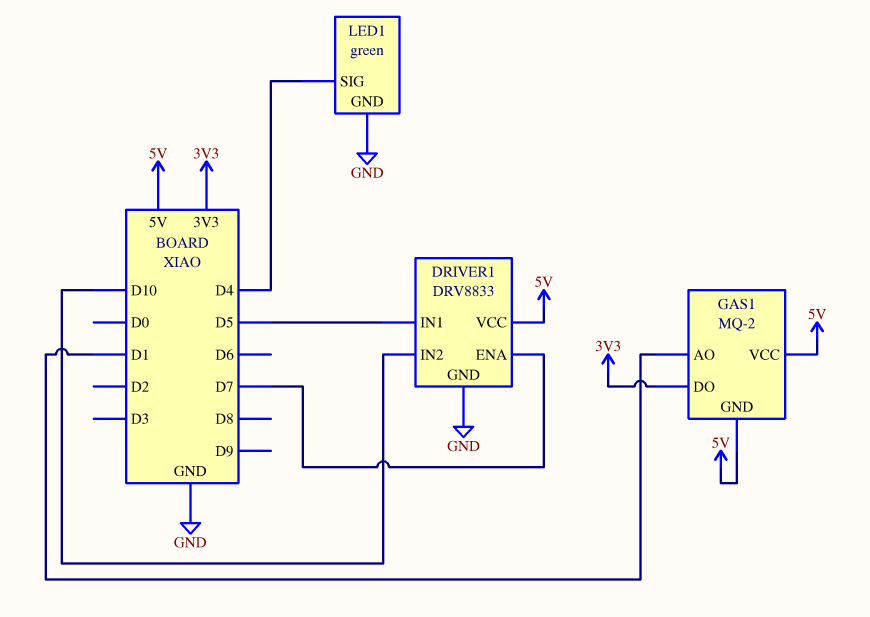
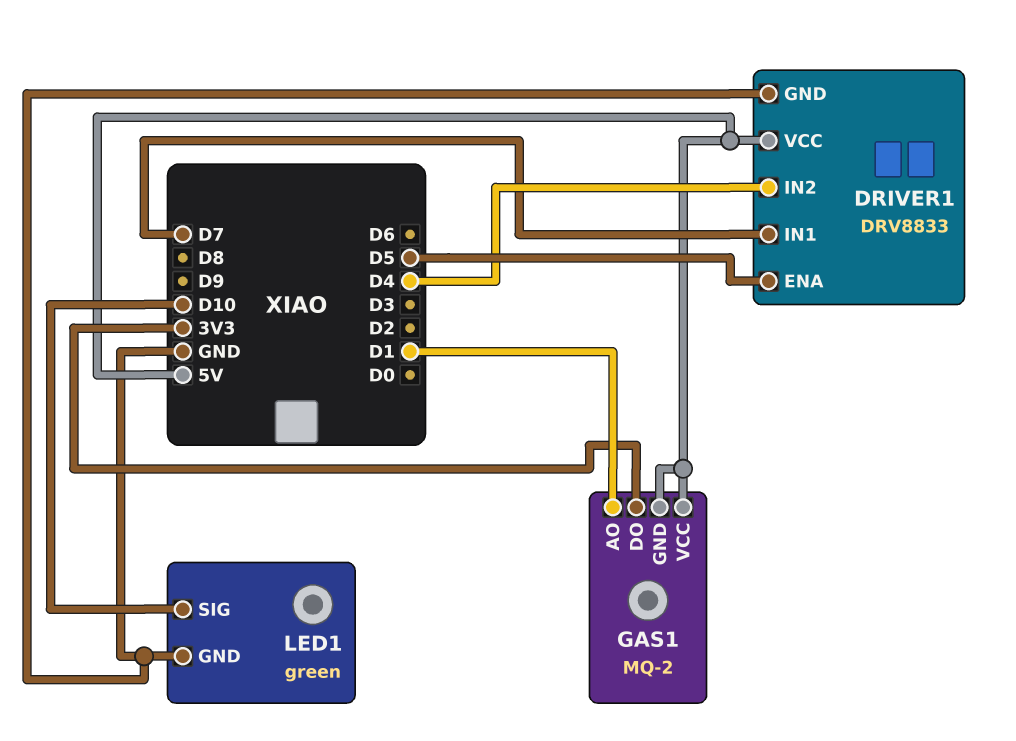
DRIVER1 pin ENA: D7 -> D5
DRIVER1 pin IN1: D5 -> D7
DRIVER1 pin IN2: D10 -> D4
LED1 pin SIG: D4 -> D10

